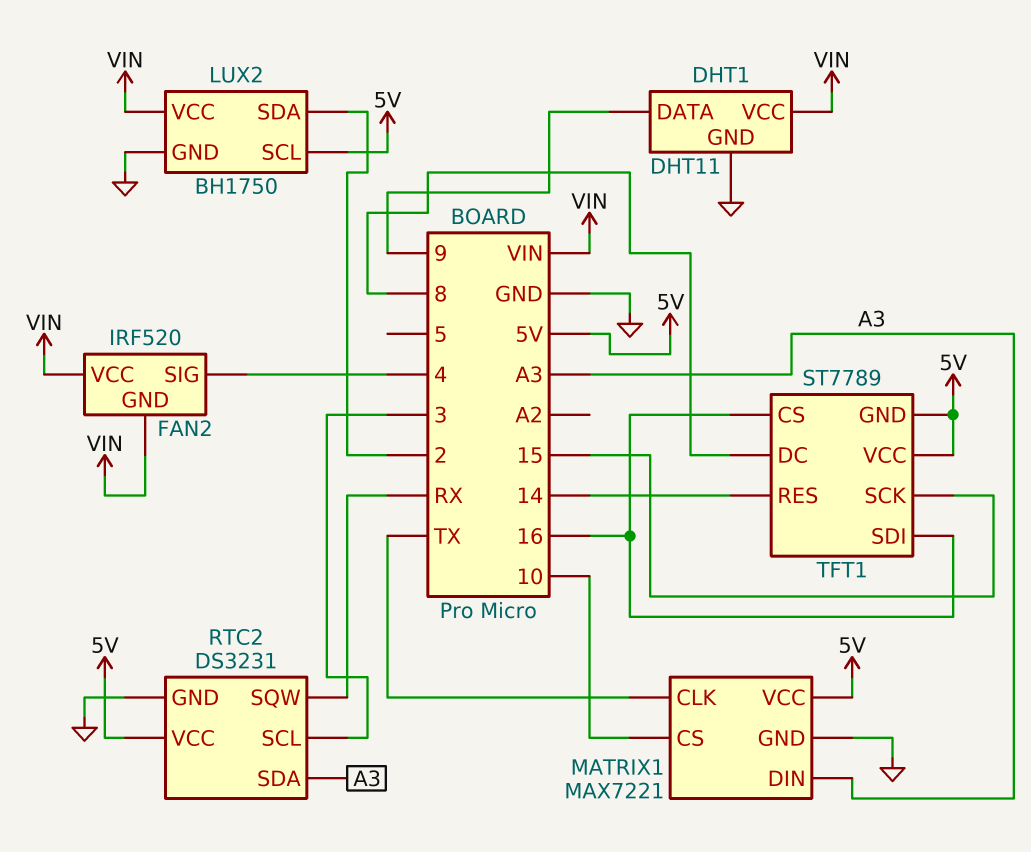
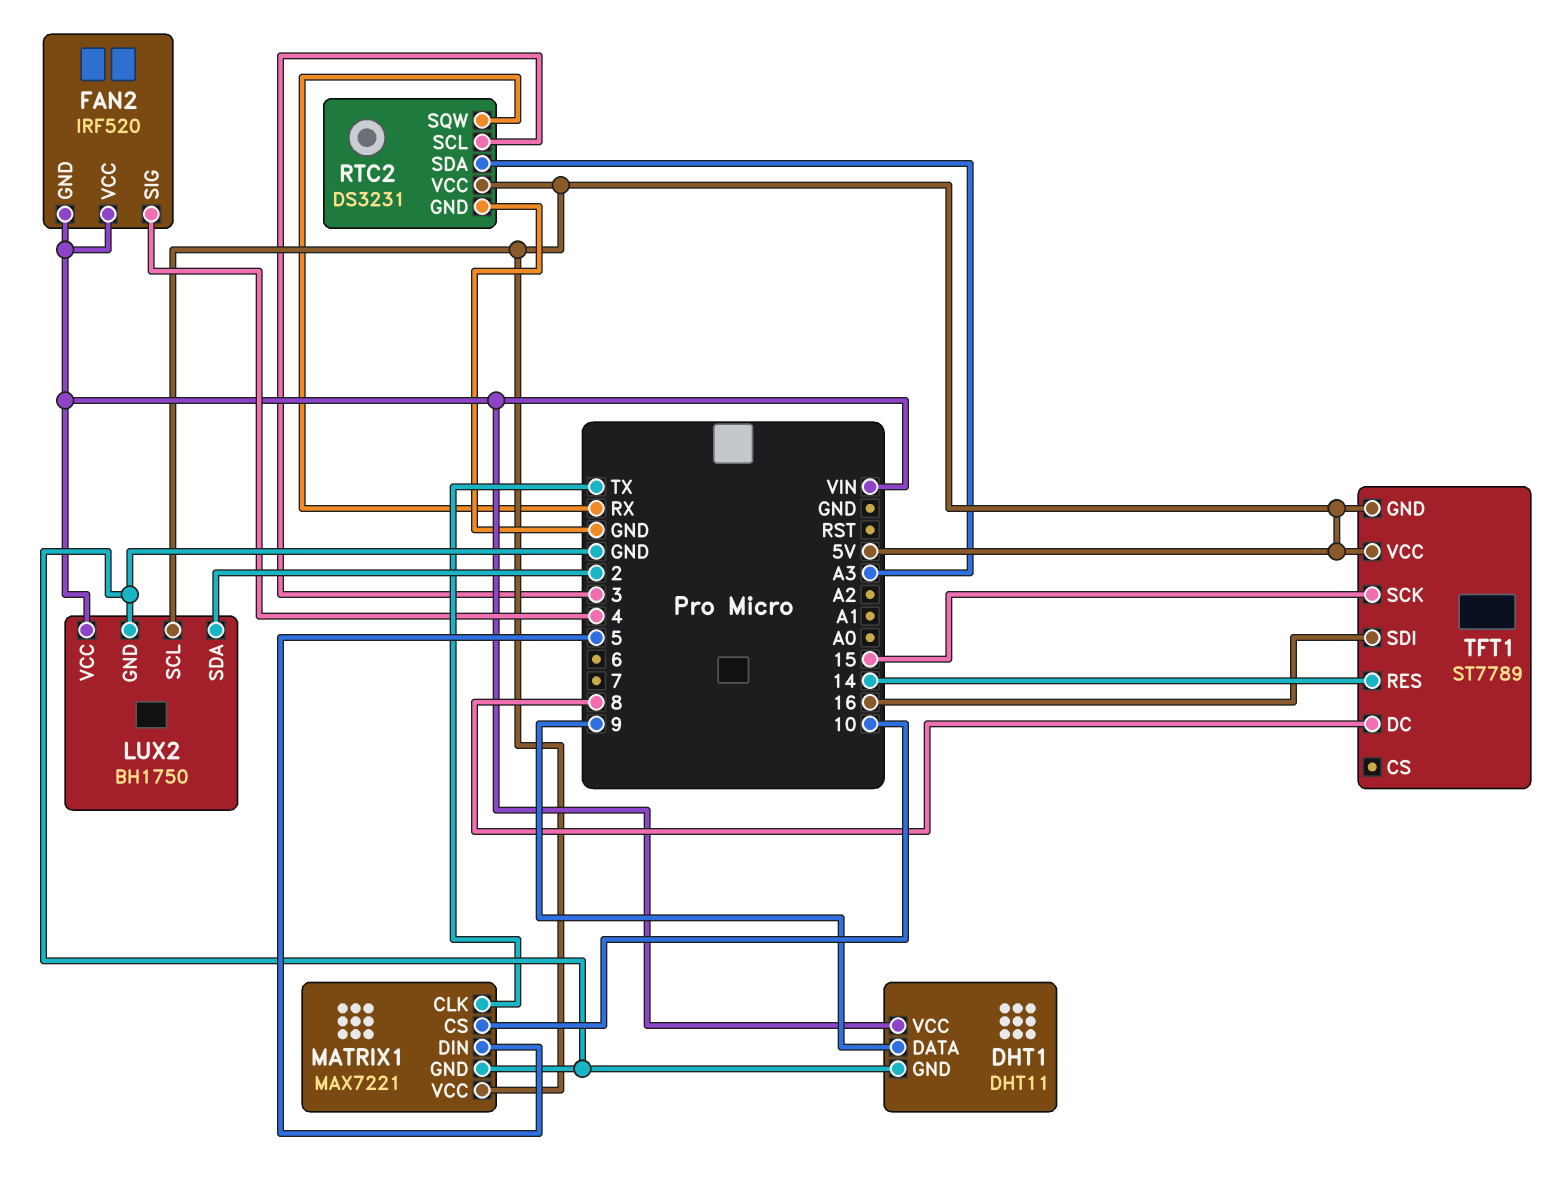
MATRIX1 pin DIN: A3 -> 5
TFT1 pin CS: 16 -> none

